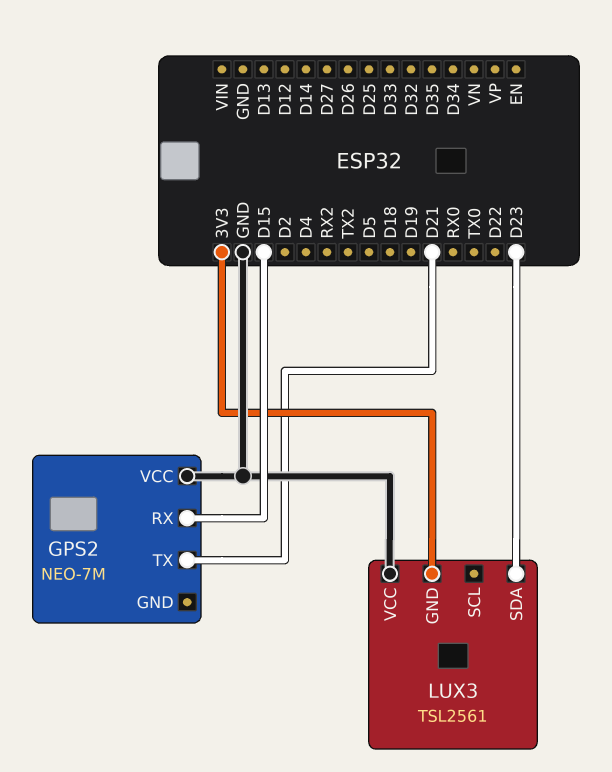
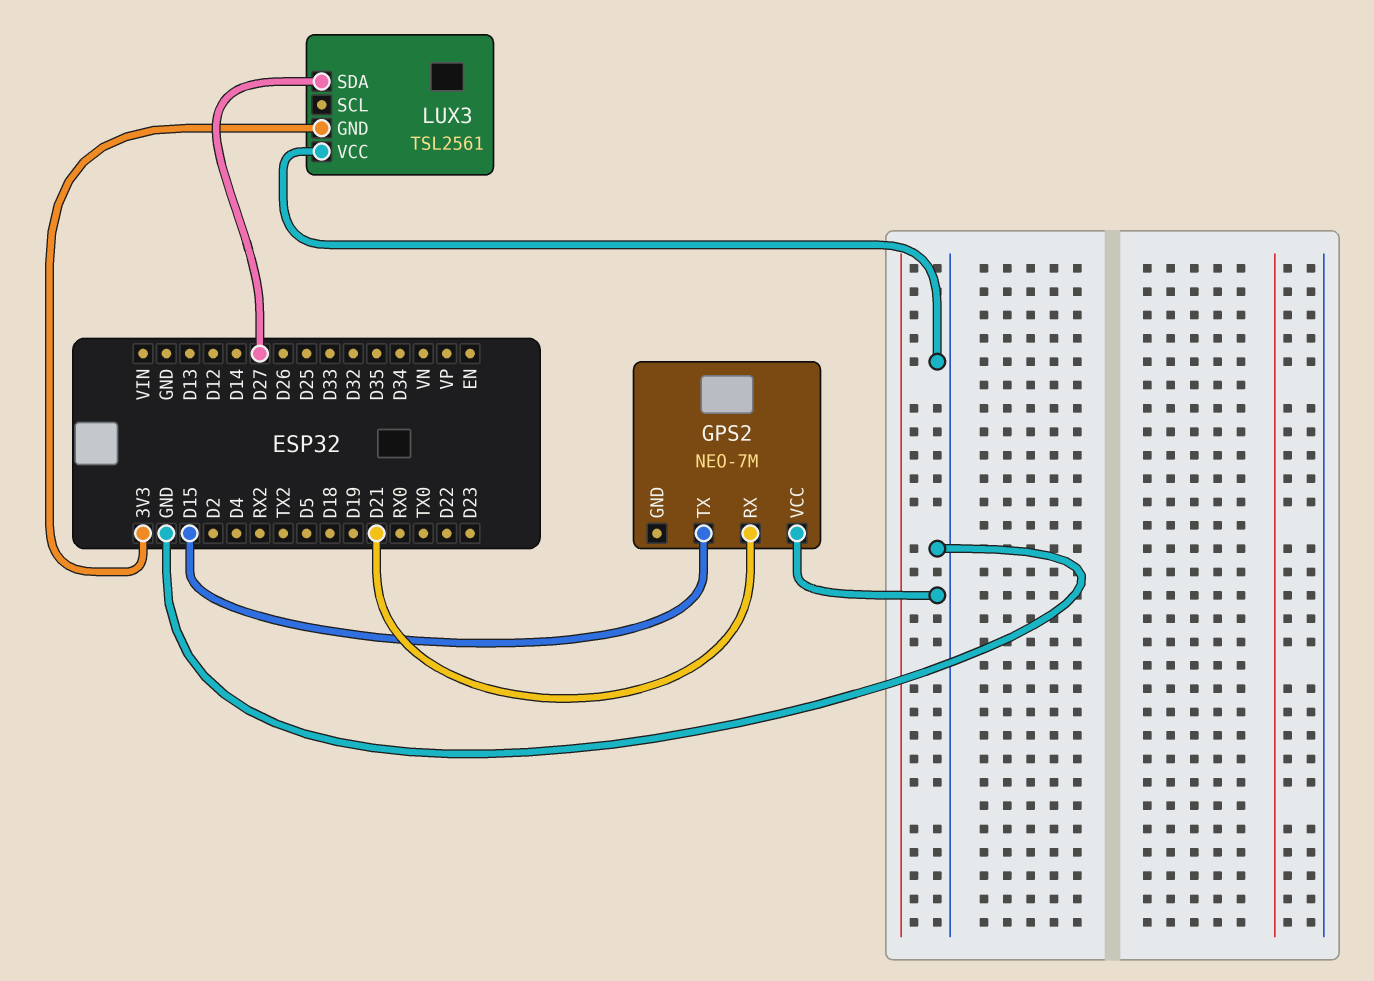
GPS2 pin RX: D15 -> D21
GPS2 pin TX: D21 -> D15
LUX3 pin SDA: D23 -> D27

